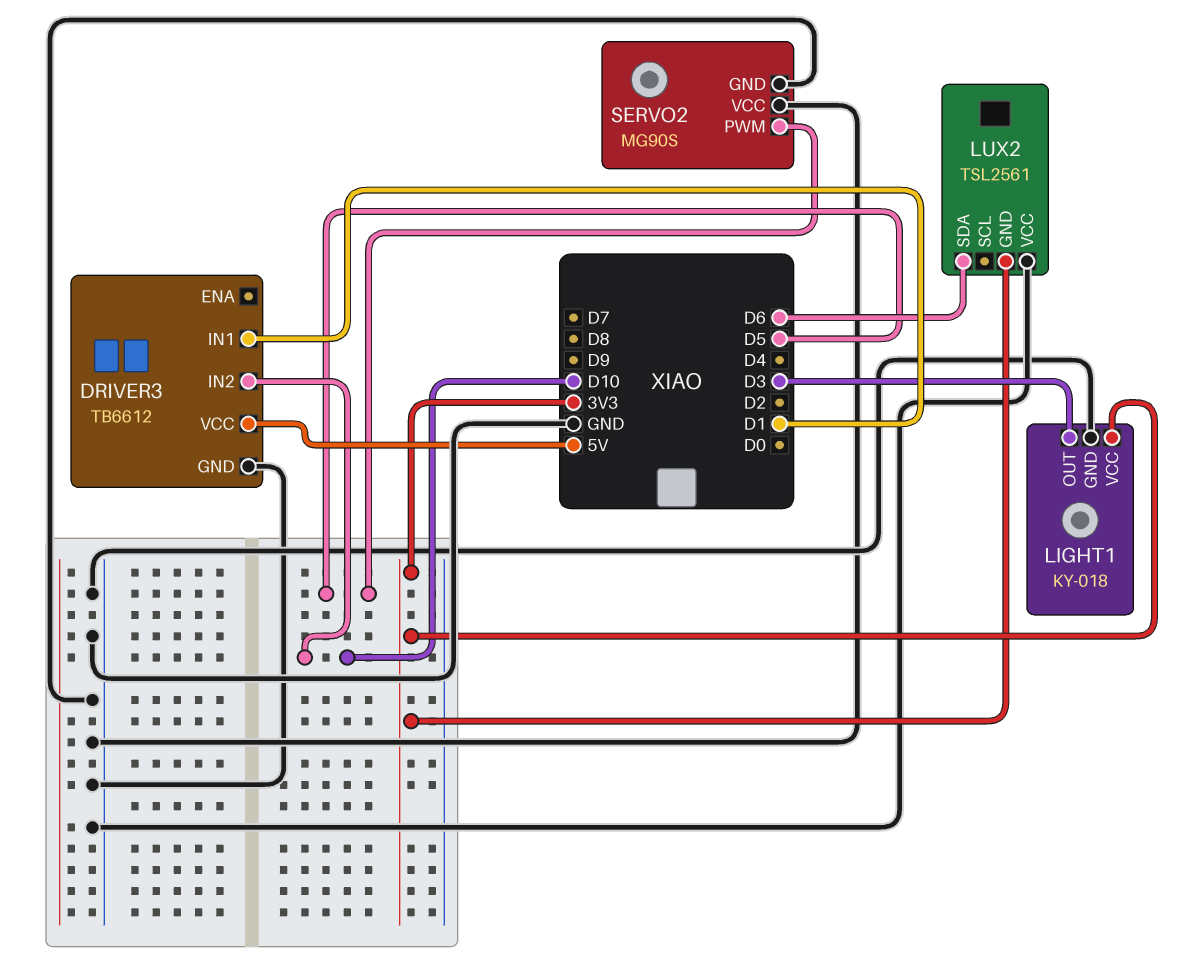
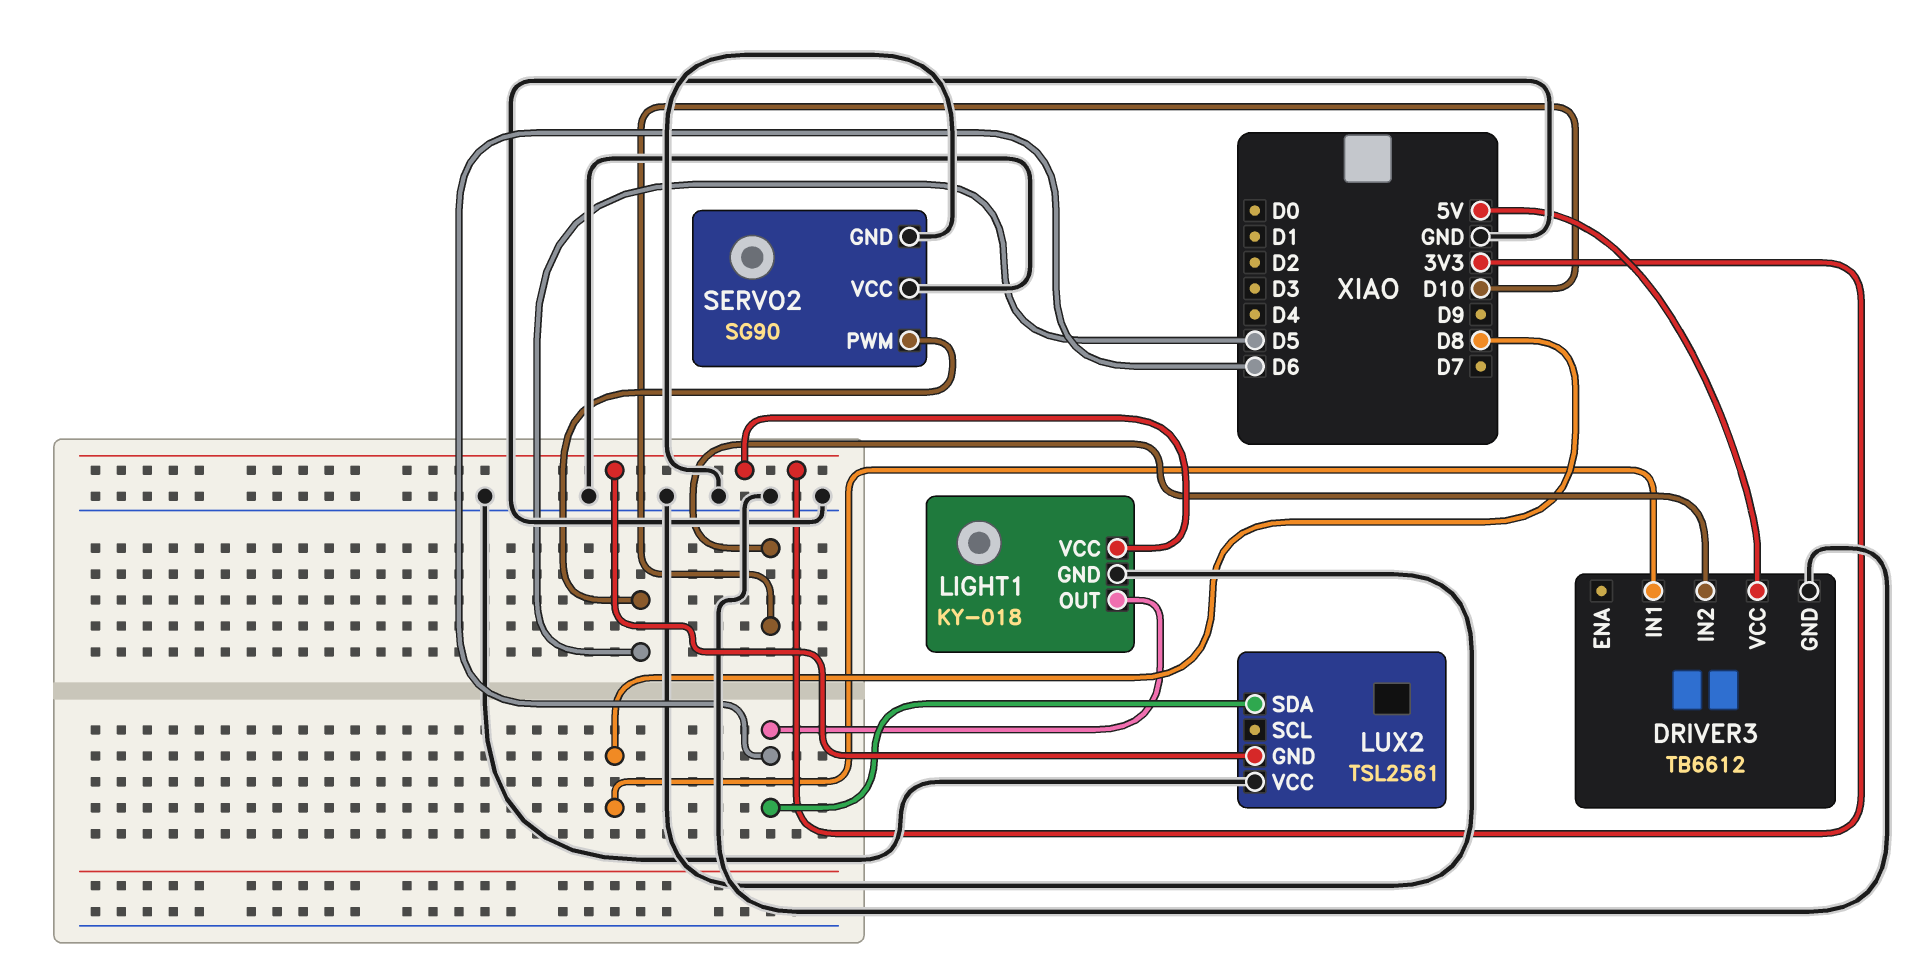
DRIVER3 pin IN1: D1 -> D8
LIGHT1 pin OUT: D3 -> D6
SERVO2: MG90S -> SG90

